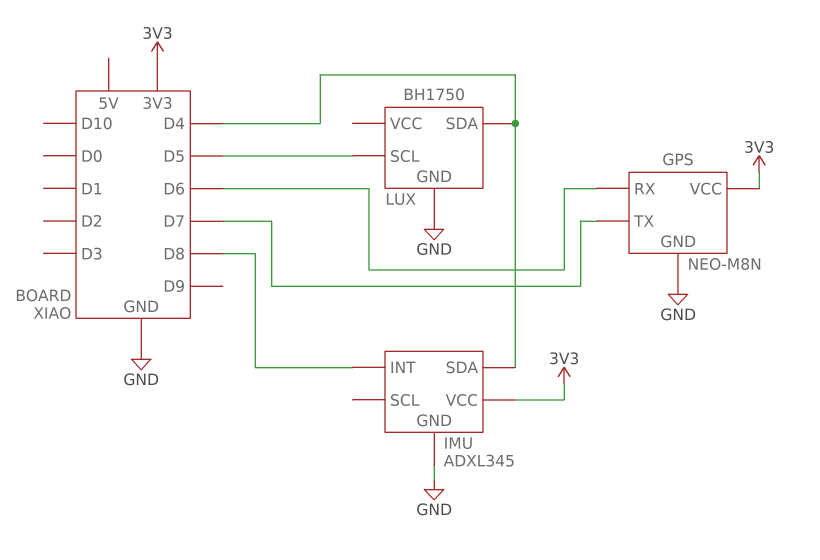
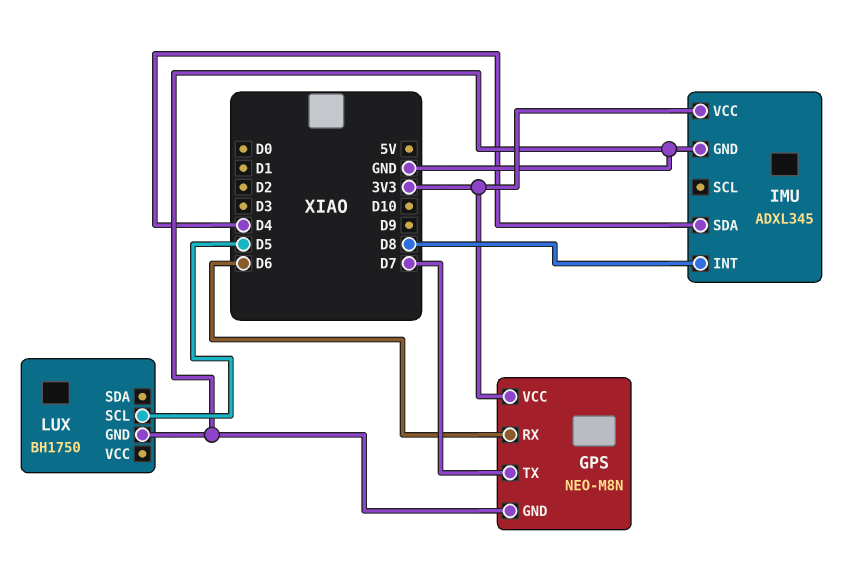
LUX pin SDA: D4 -> none

